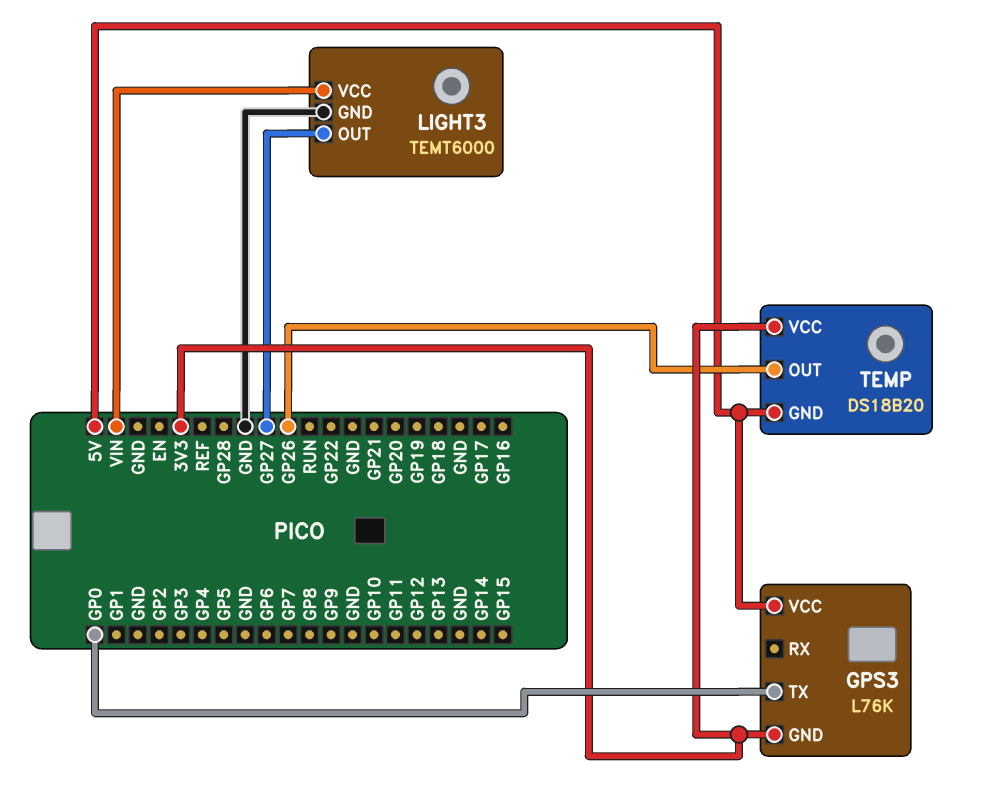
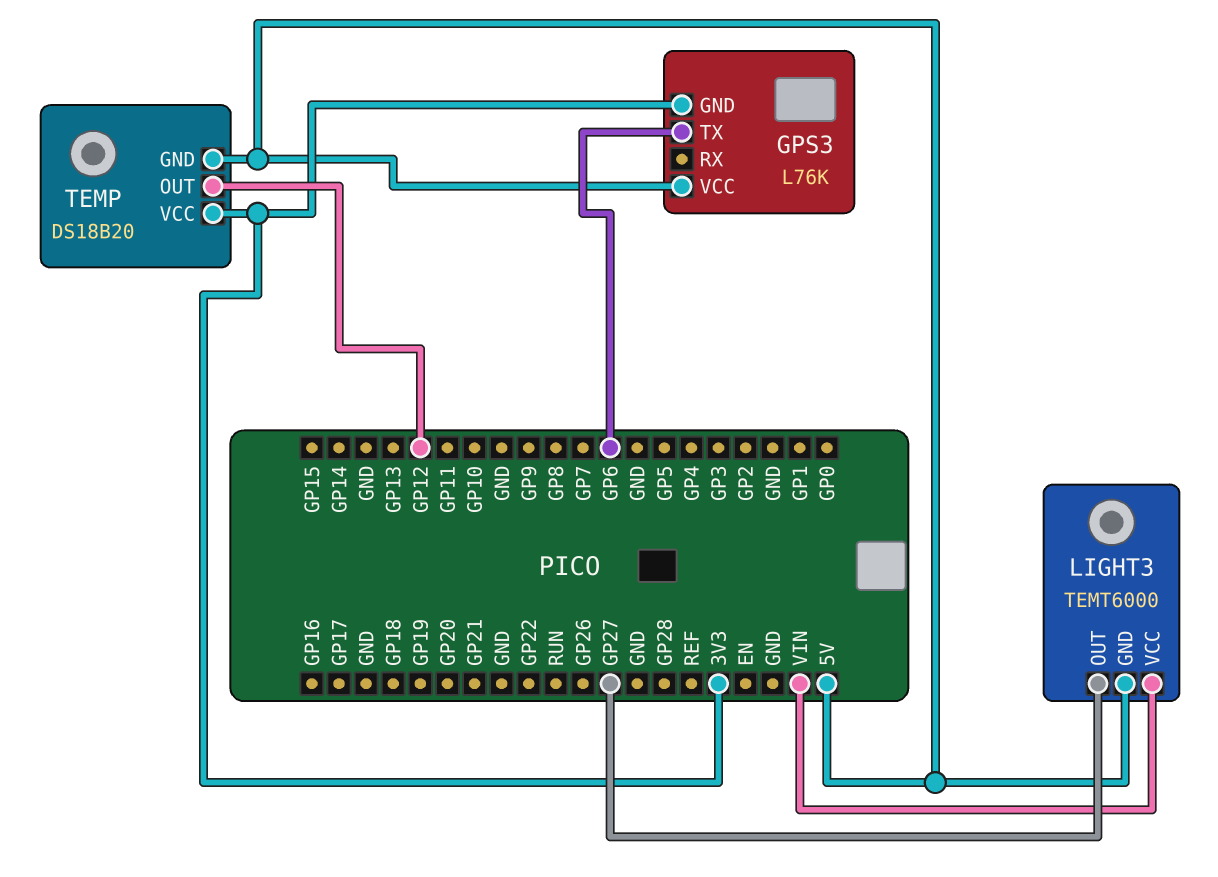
GPS3 pin TX: GP0 -> GP6
LIGHT3 pin GND: GND -> 5V
TEMP pin OUT: GP26 -> GP12

